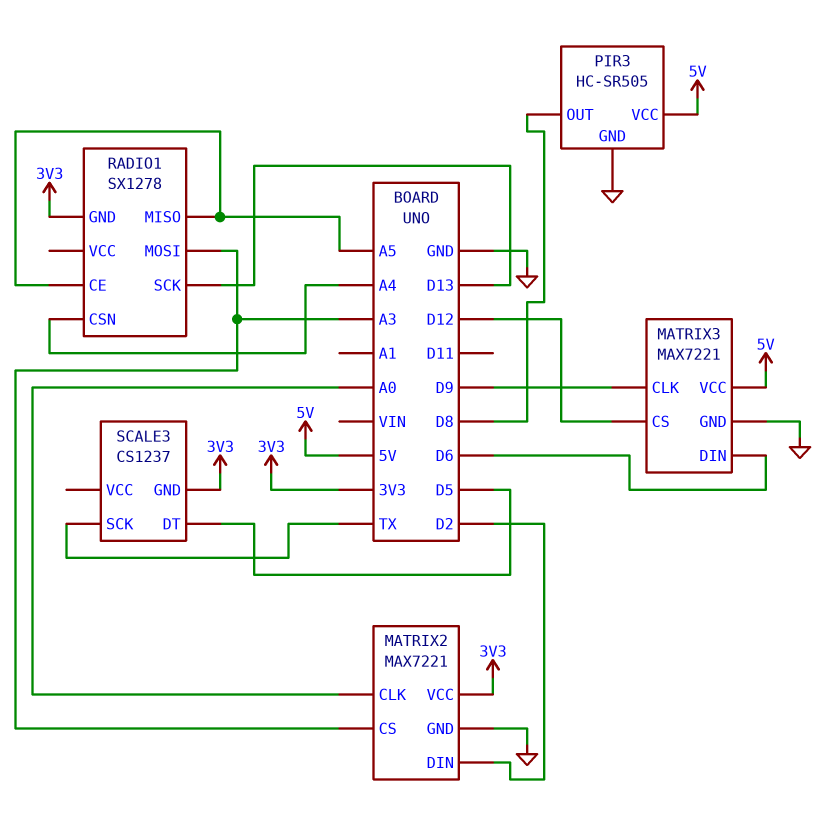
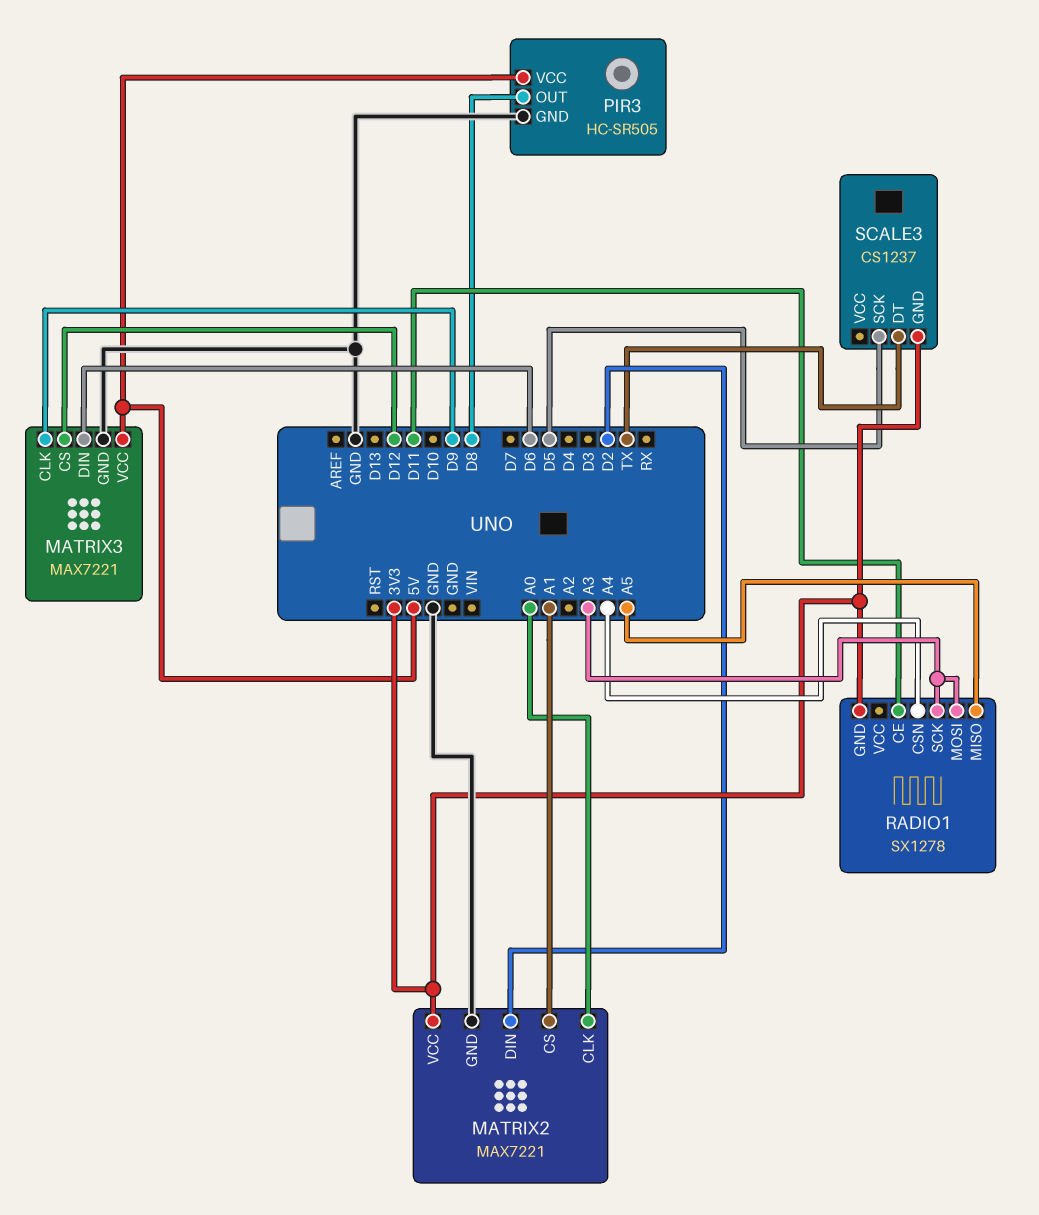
MATRIX2 pin CS: A3 -> A1
RADIO1 pin CE: A5 -> D11
RADIO1 pin SCK: D13 -> A3
SCALE3 pin DT: D5 -> TX
SCALE3 pin SCK: TX -> D5

